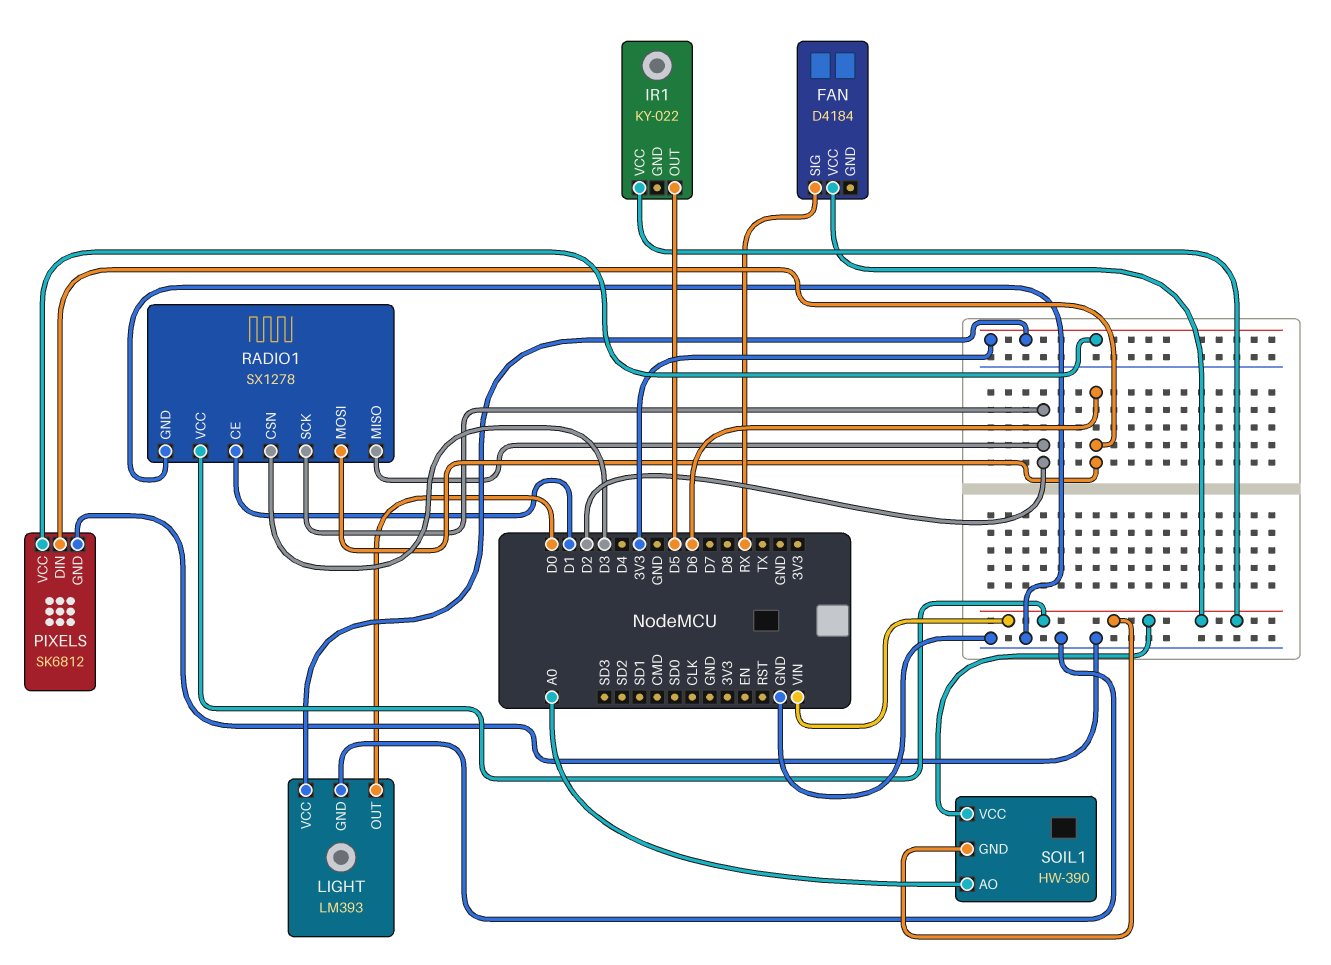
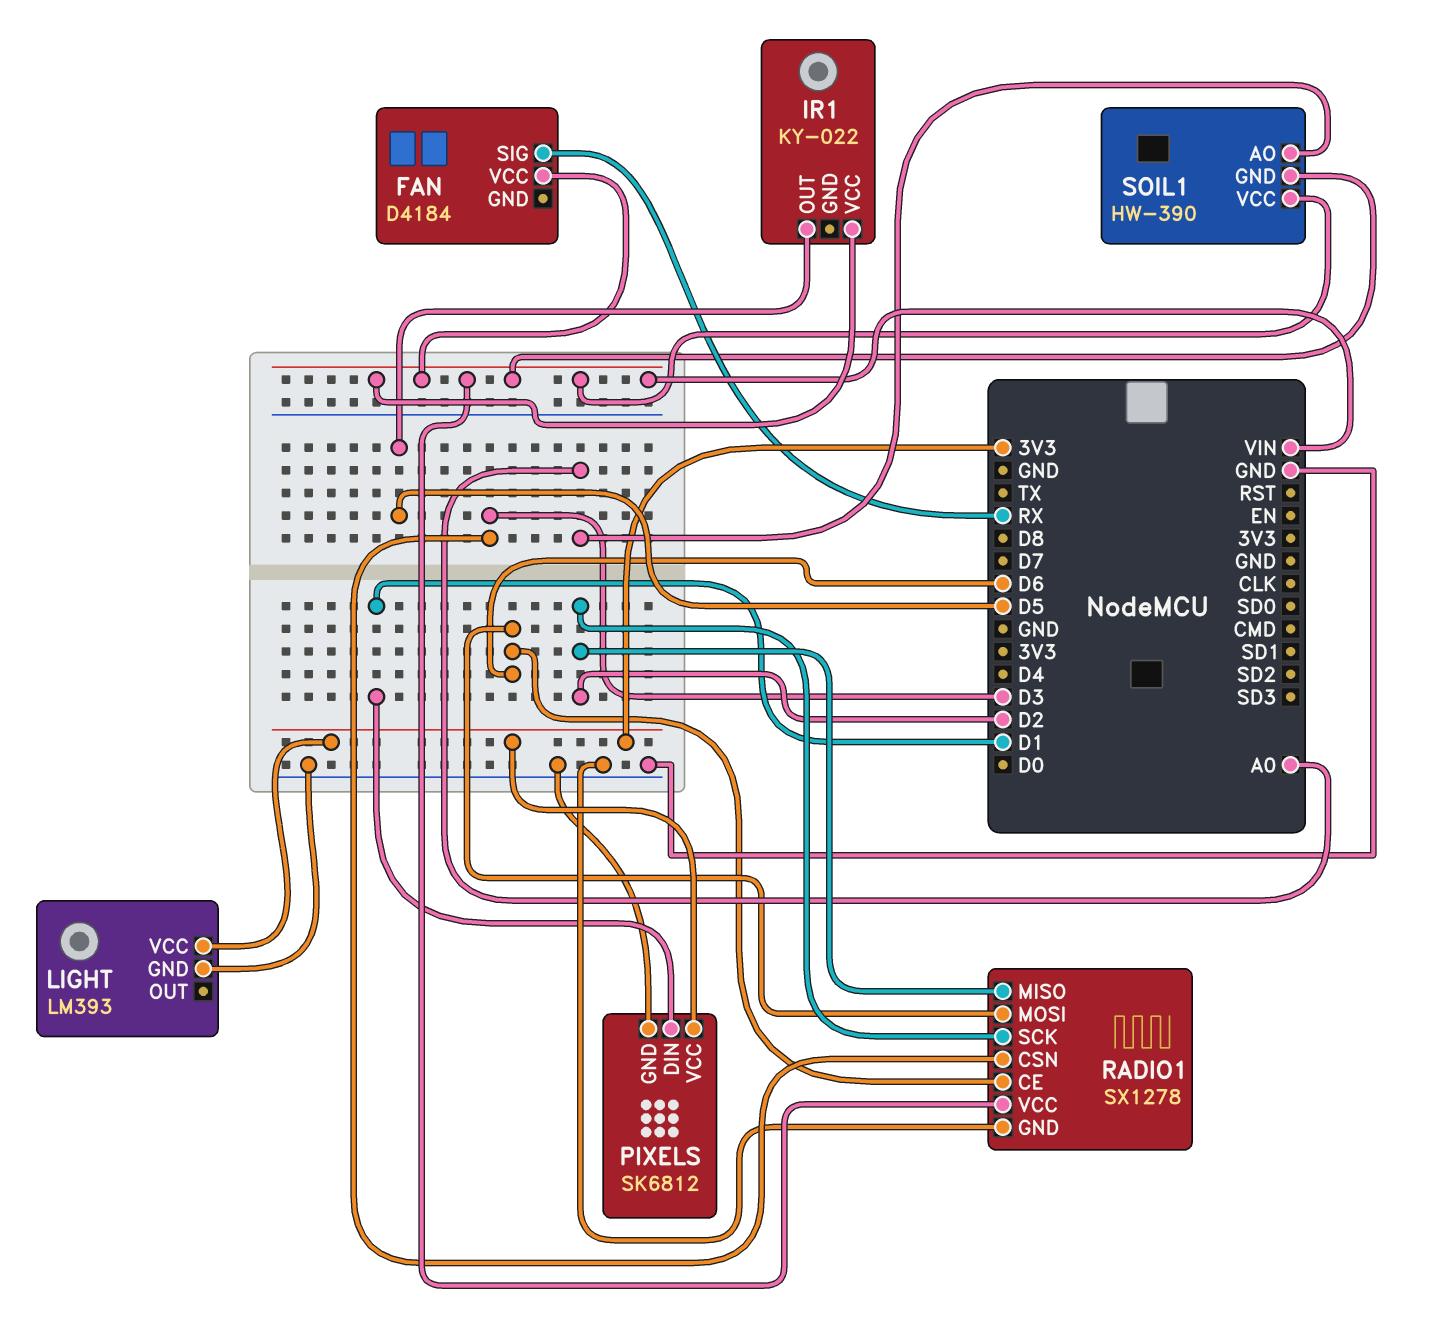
LIGHT pin OUT: D0 -> none
PIXELS pin DIN: D6 -> D1
RADIO1 pin CE: D1 -> D6

